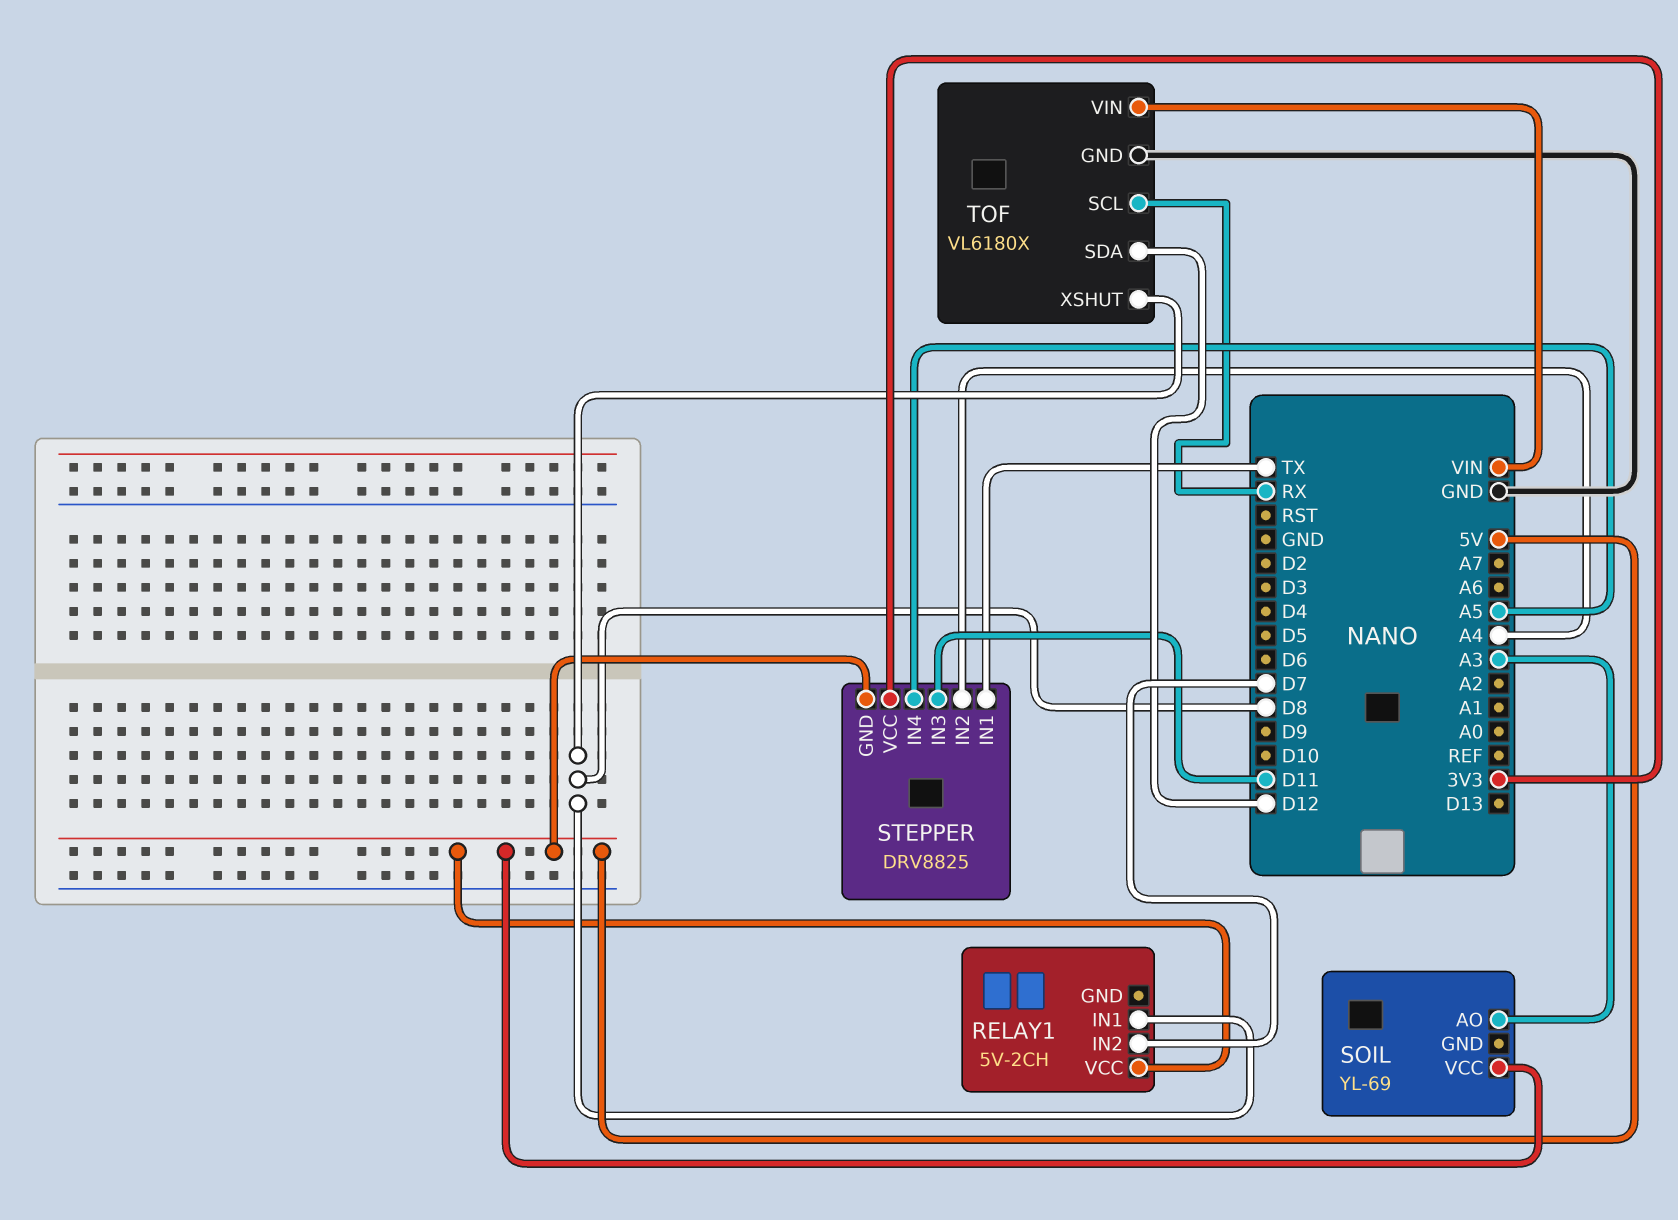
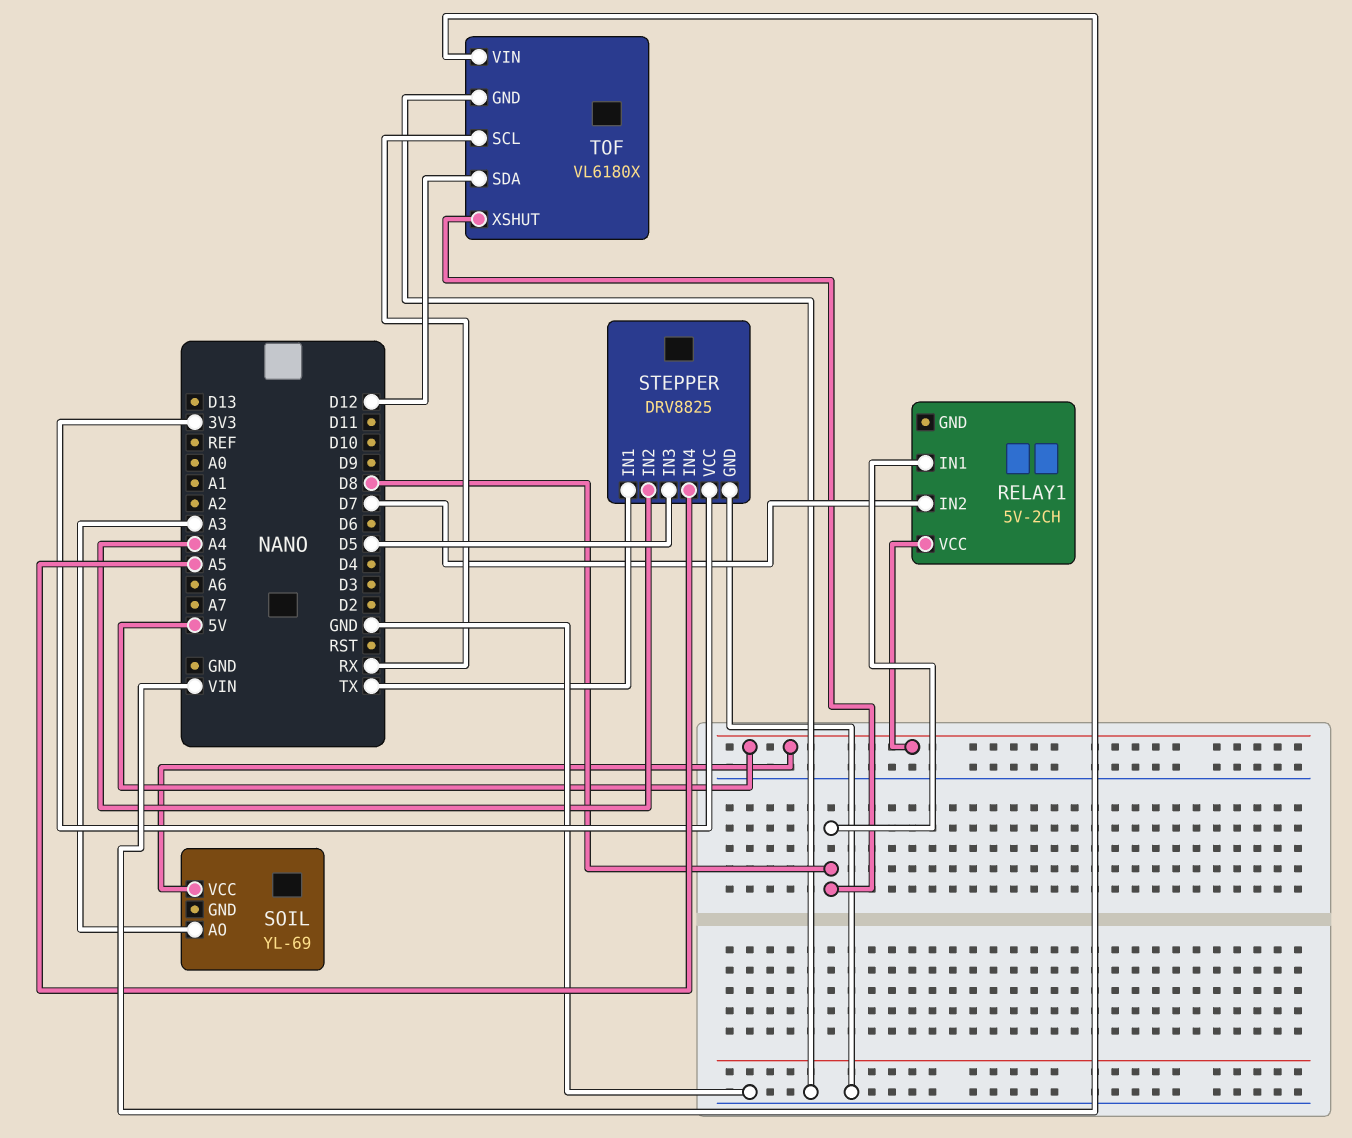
STEPPER pin GND: 5V -> GND
STEPPER pin IN3: D11 -> D5

